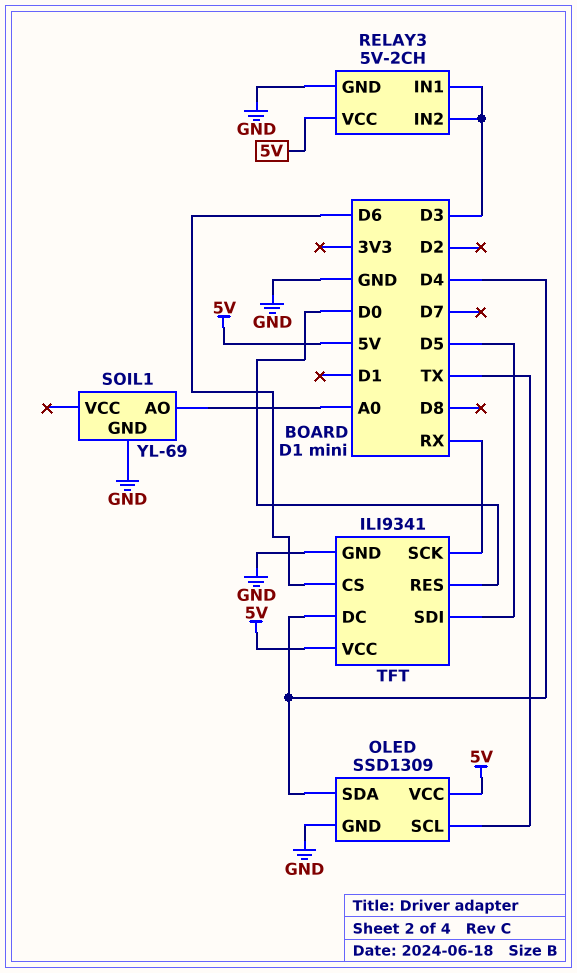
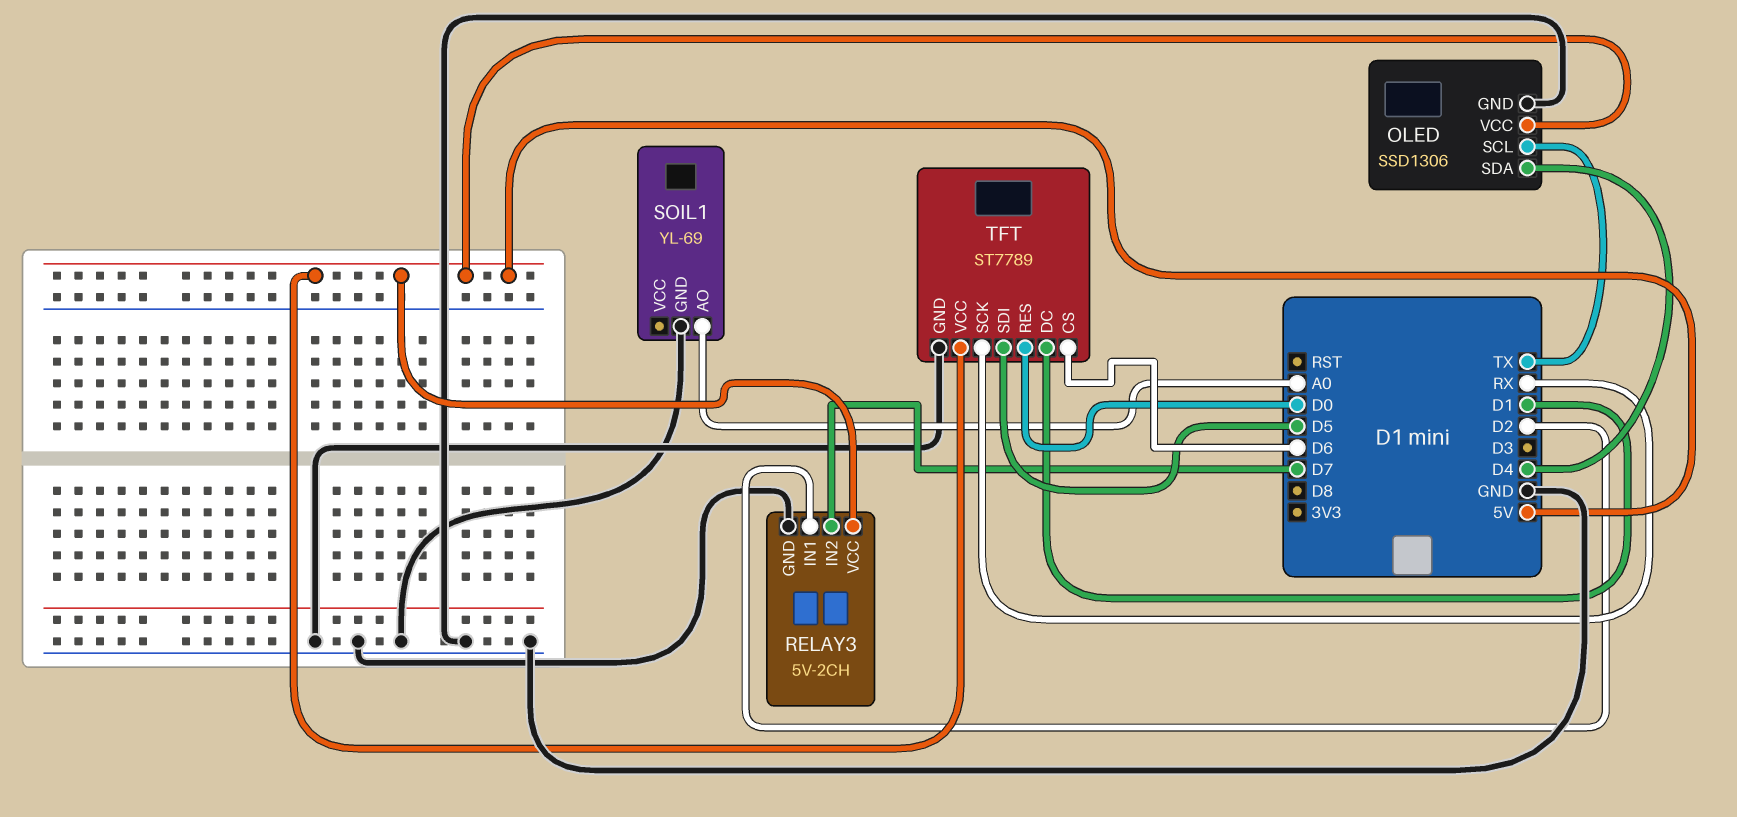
OLED: SSD1309 -> SSD1306
RELAY3 pin IN1: D3 -> D2
RELAY3 pin IN2: D3 -> D7
TFT: ILI9341 -> ST7789
TFT pin DC: D4 -> D1

